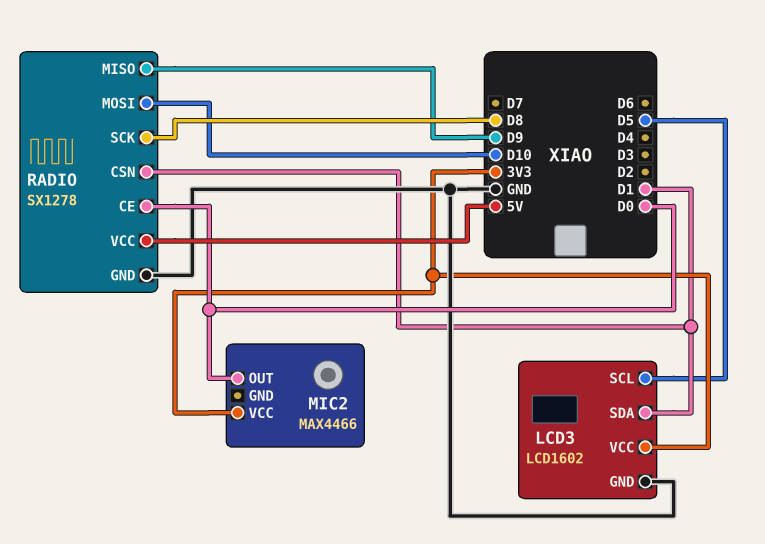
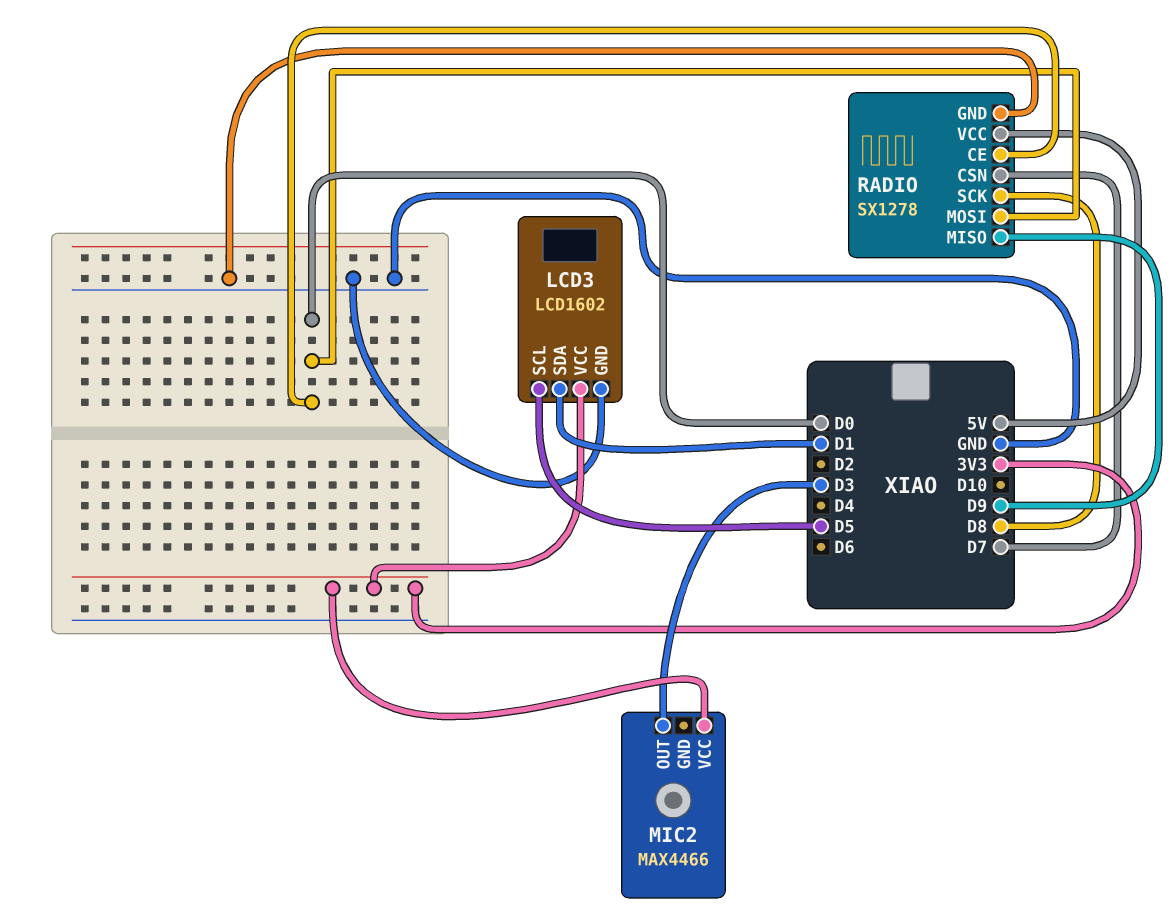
MIC2 pin OUT: D0 -> D3
RADIO pin CSN: D1 -> D7
RADIO pin MOSI: D10 -> D0

